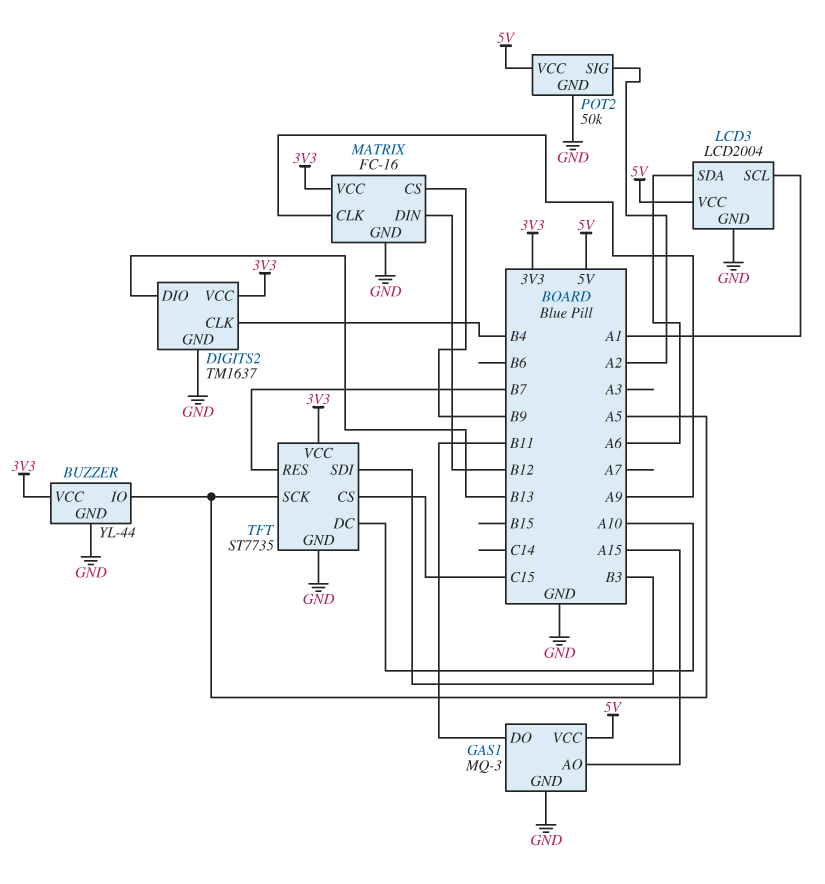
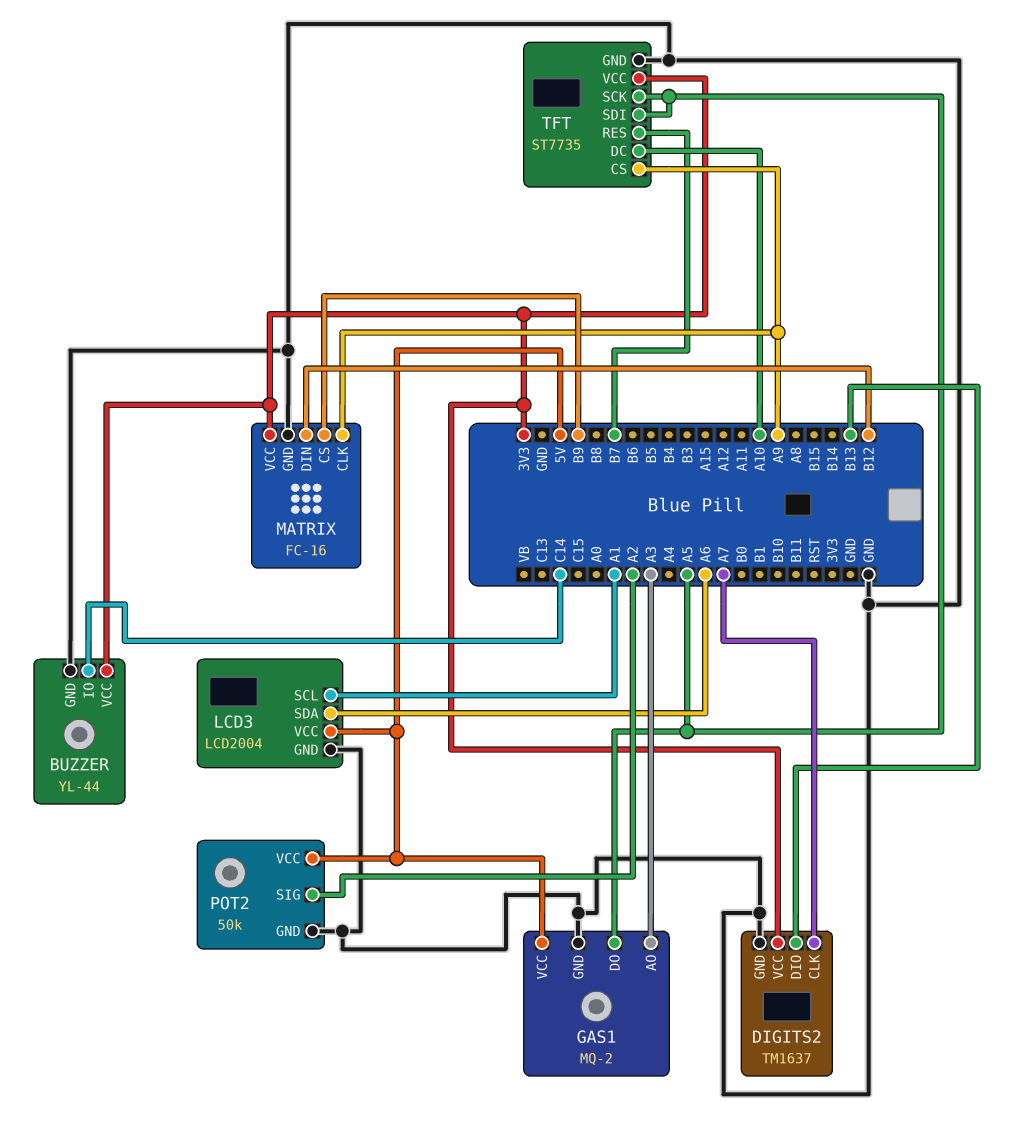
BUZZER pin IO: A5 -> C14
DIGITS2 pin CLK: B4 -> A7
GAS1: MQ-3 -> MQ-2
GAS1 pin AO: A15 -> A3
GAS1 pin DO: B11 -> A5
TFT pin CS: C15 -> A9
TFT pin SDI: B3 -> A5

